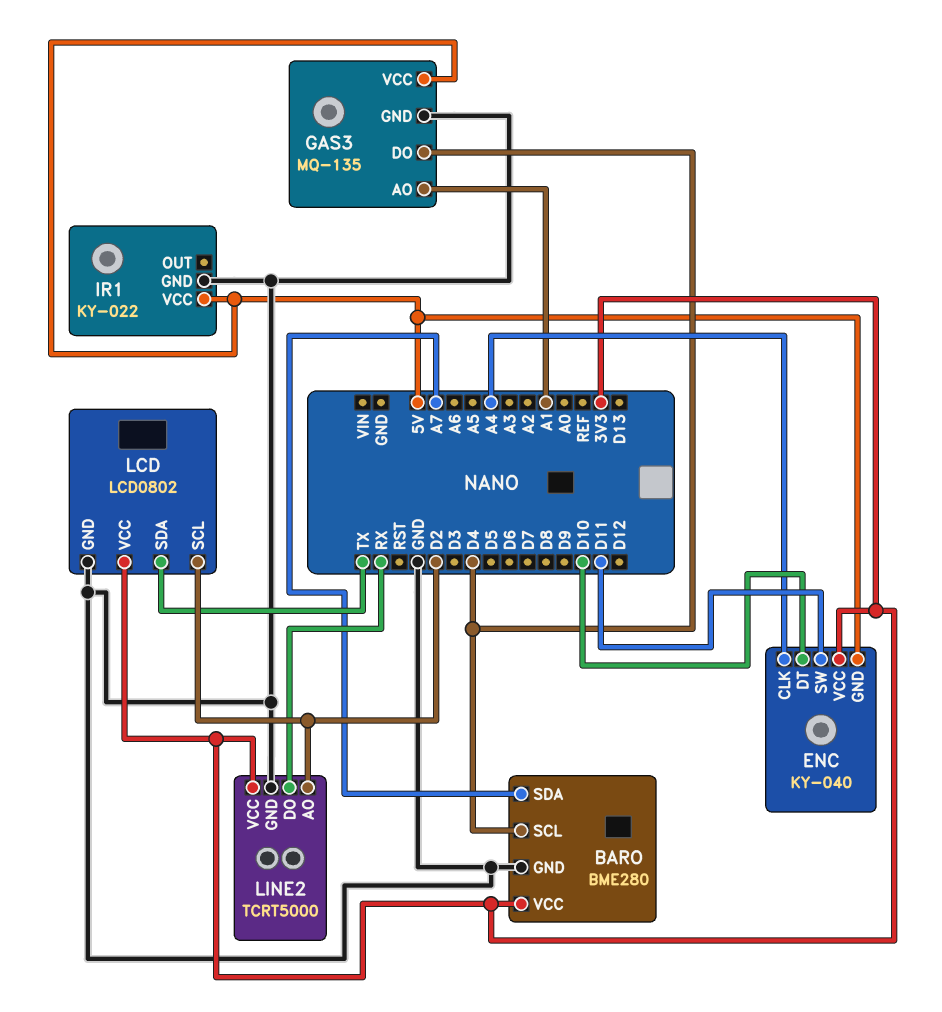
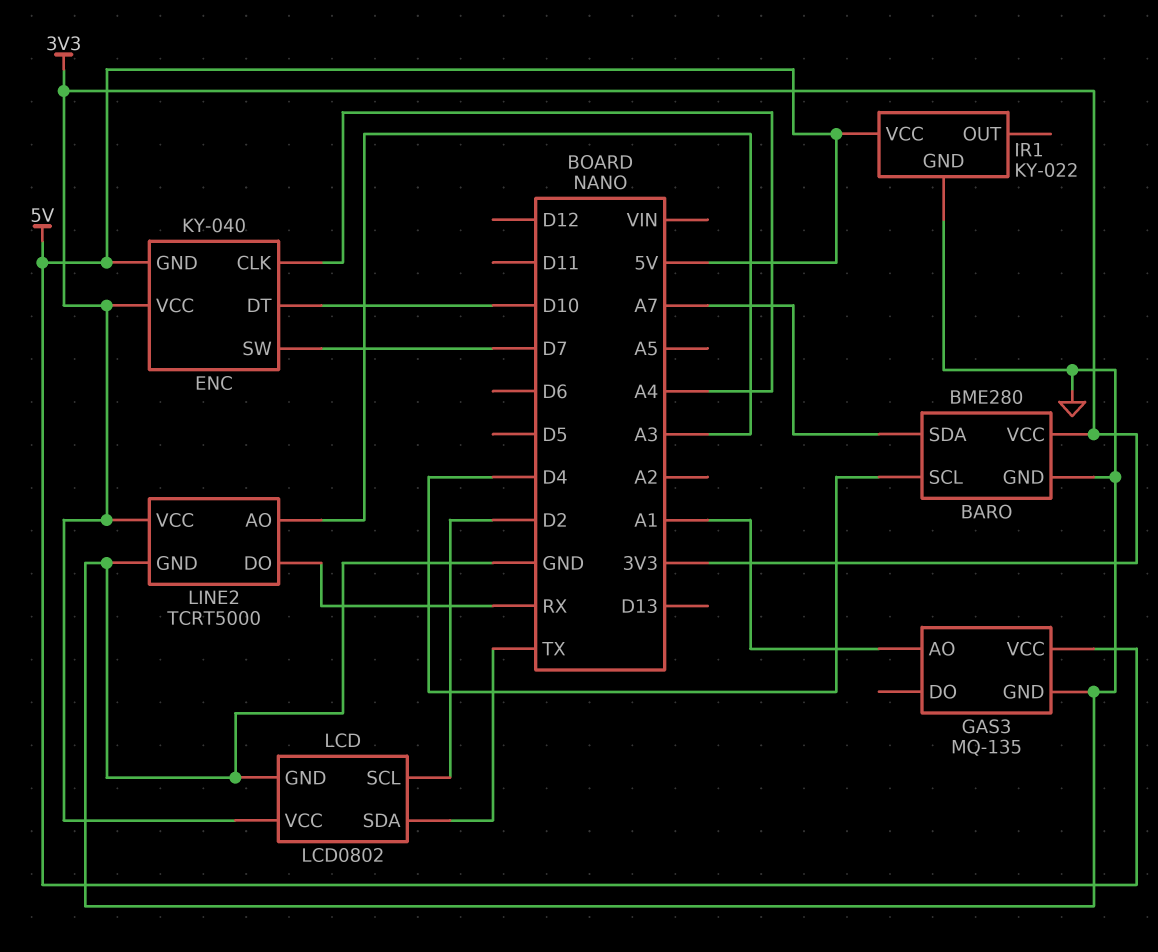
ENC pin SW: D11 -> D7
GAS3 pin DO: D4 -> none
LINE2 pin AO: D2 -> A3

